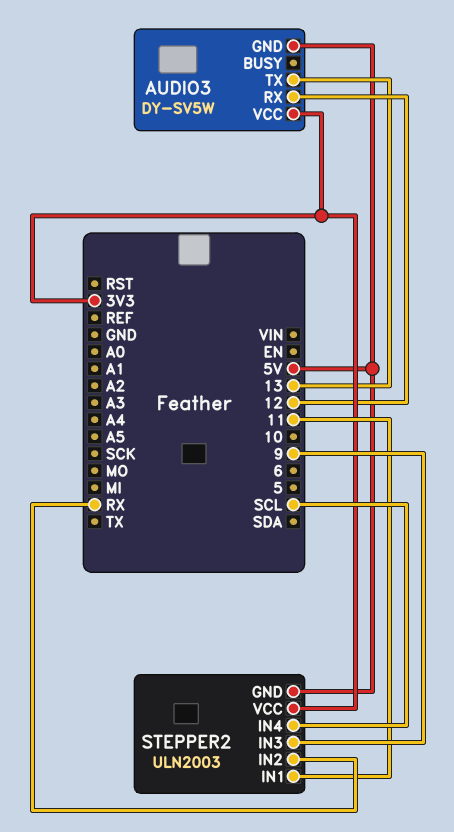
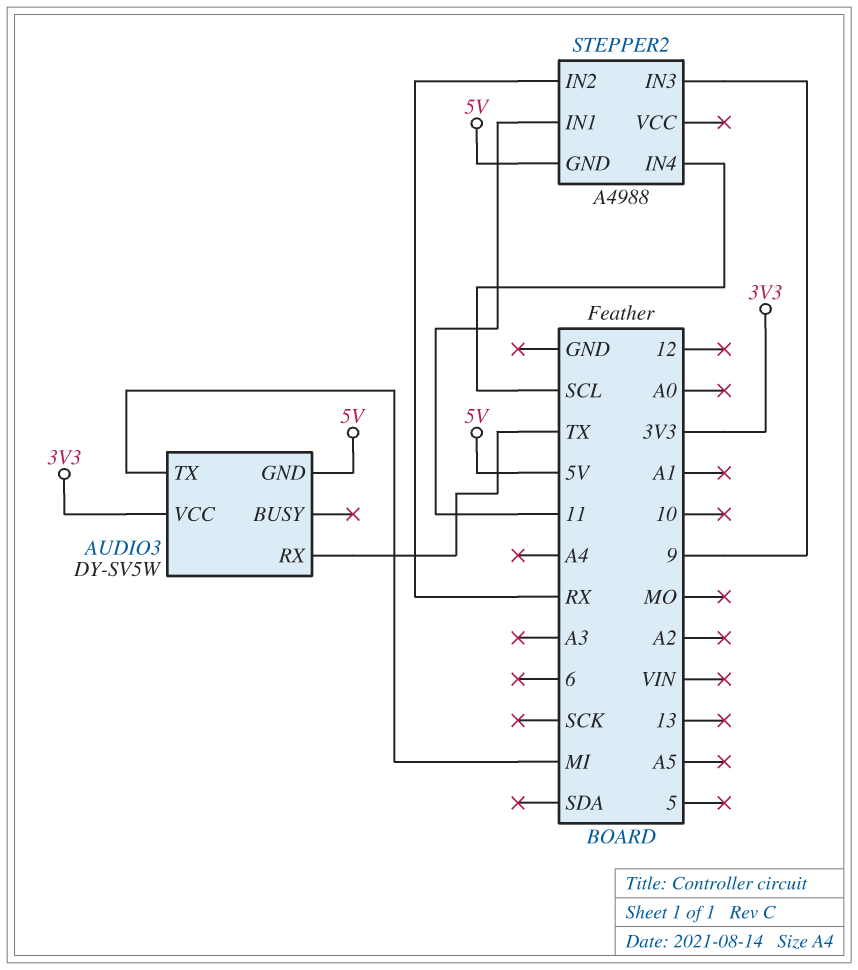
AUDIO3 pin RX: 12 -> TX
AUDIO3 pin TX: 13 -> MI
STEPPER2: ULN2003 -> A4988
STEPPER2 pin VCC: 3V3 -> none

